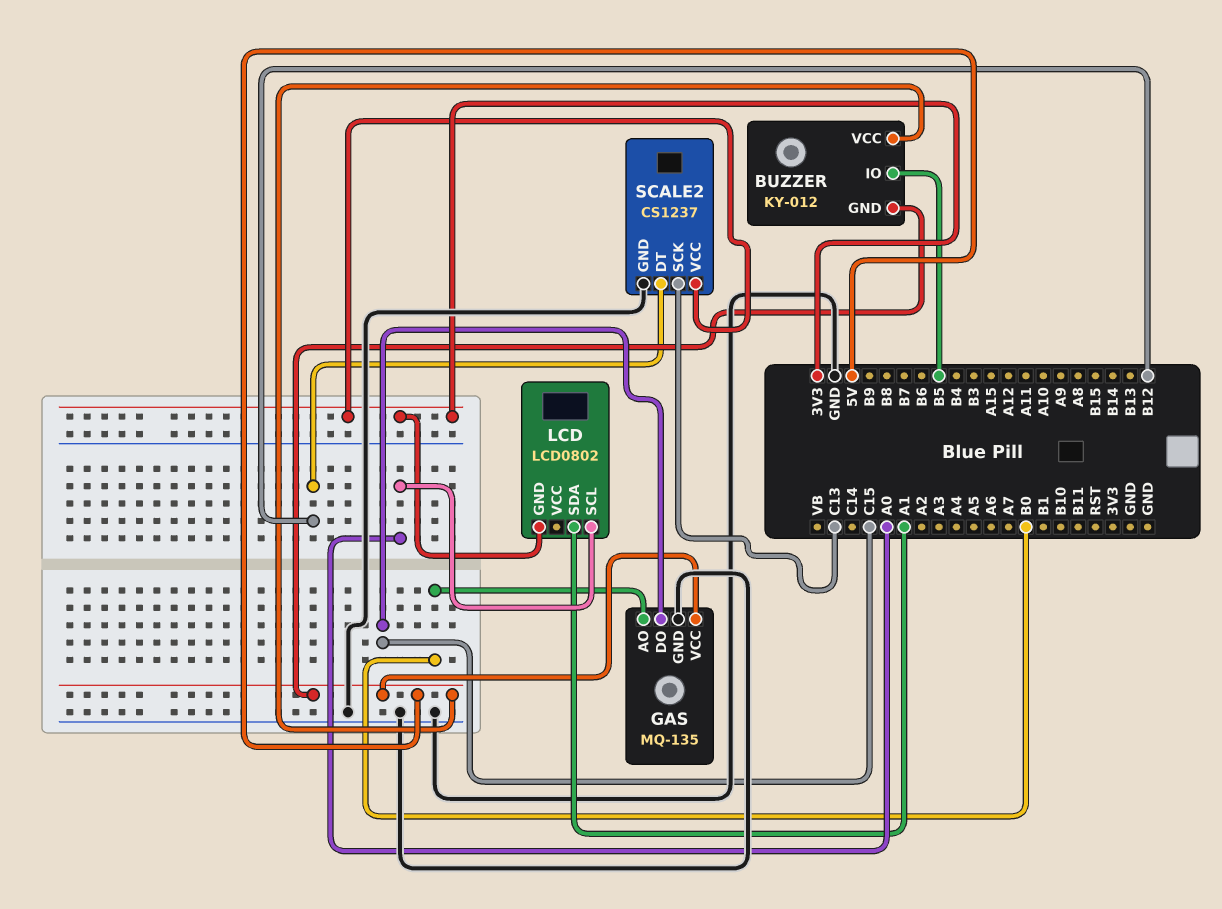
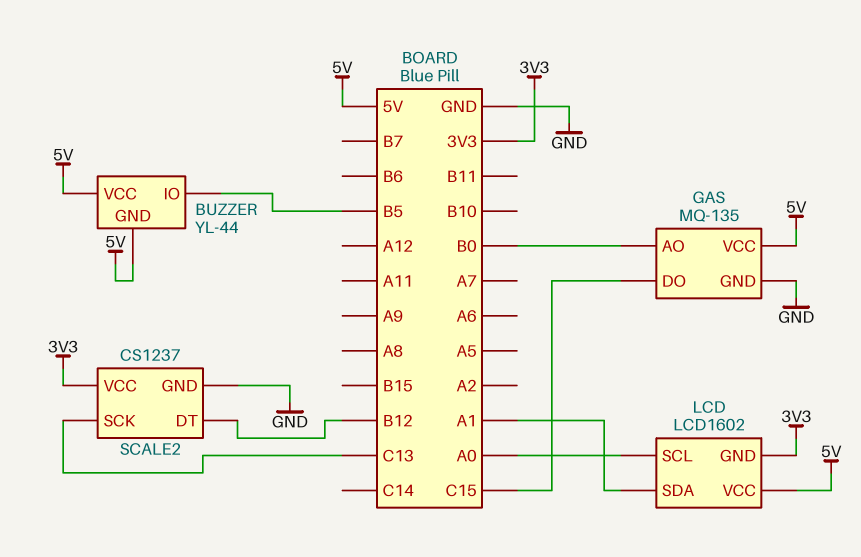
BUZZER: KY-012 -> YL-44
LCD: LCD0802 -> LCD1602
LCD pin VCC: none -> 5V

